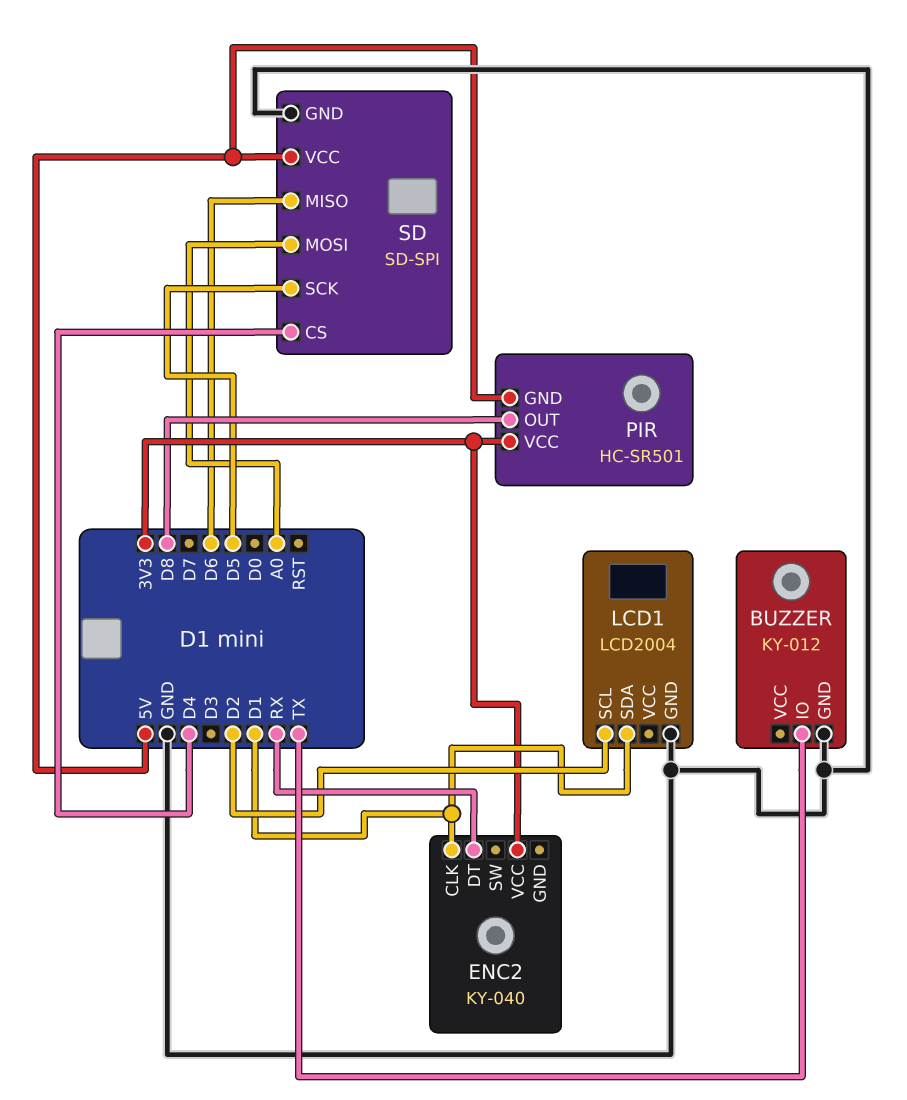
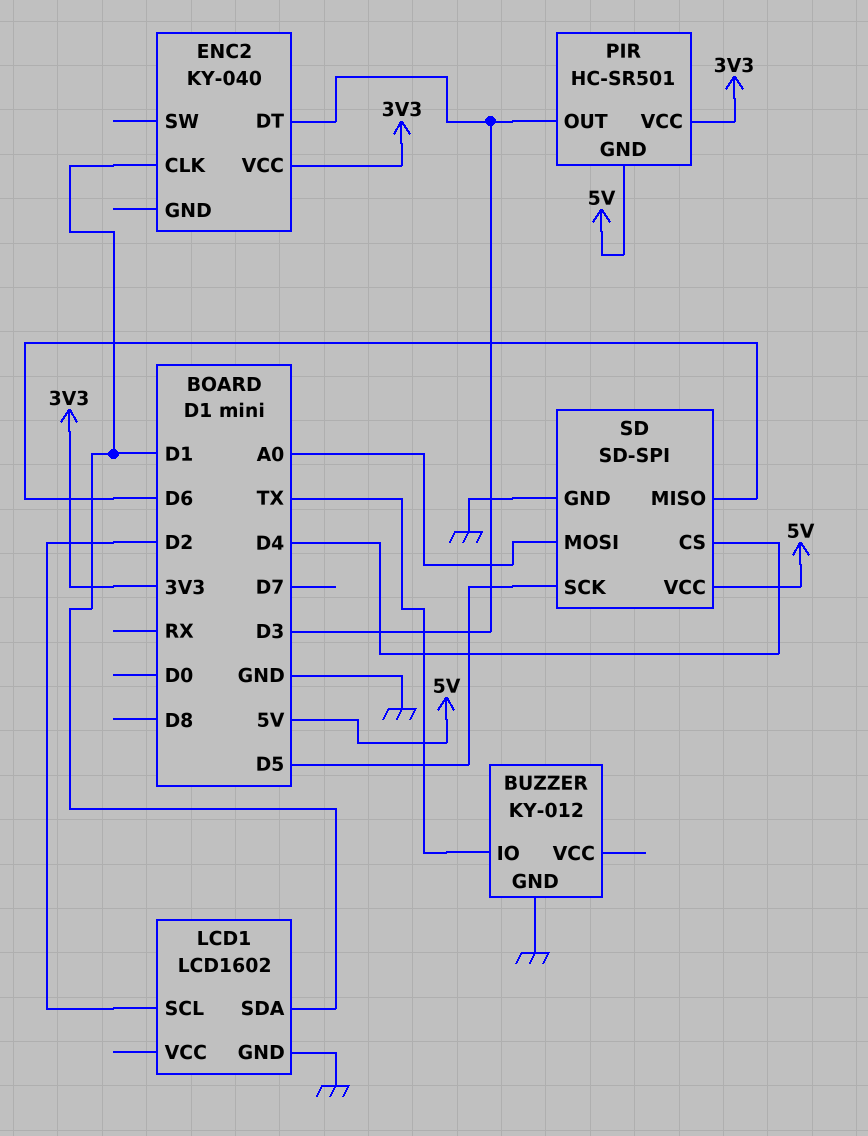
ENC2 pin DT: RX -> D3
LCD1: LCD2004 -> LCD1602
PIR pin OUT: D8 -> D3

